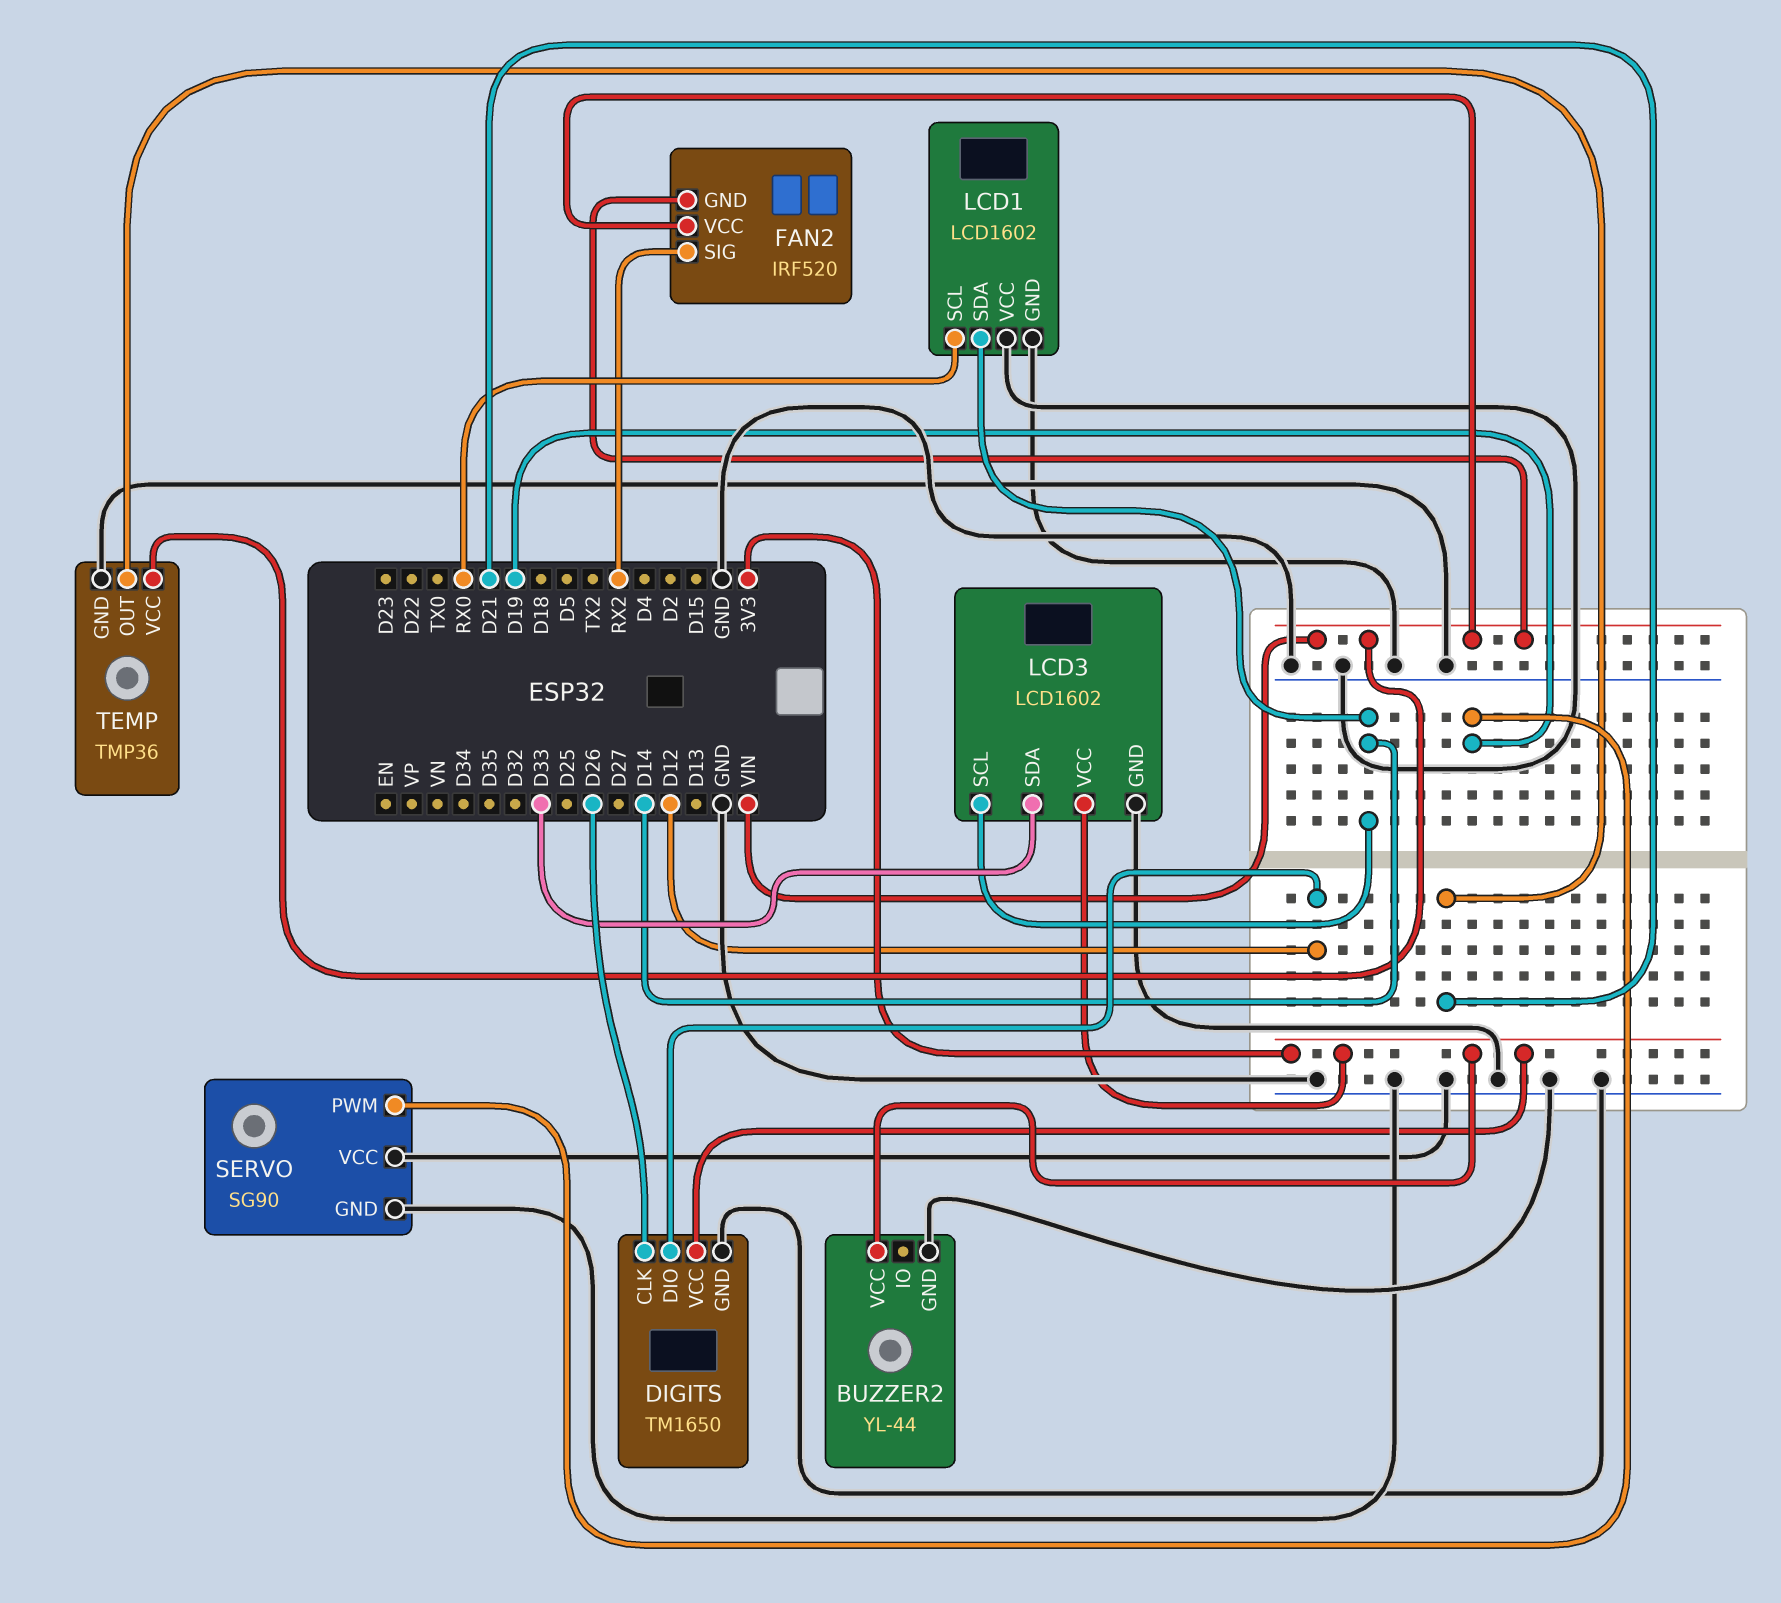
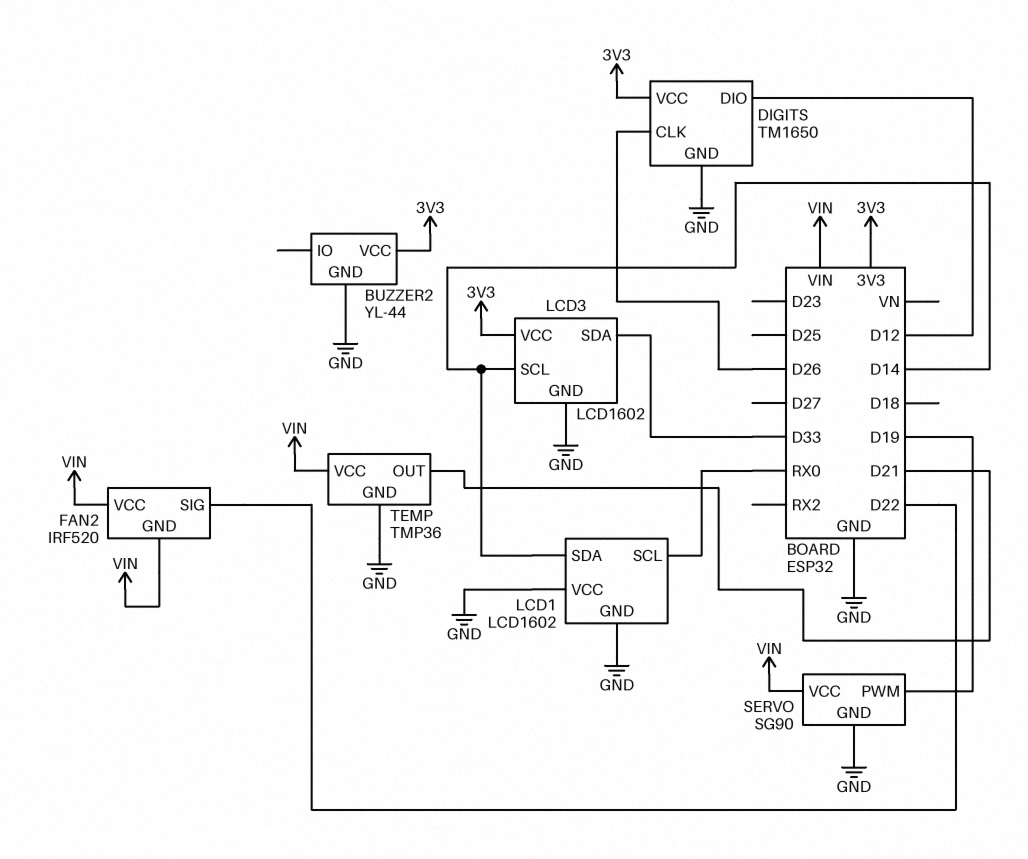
FAN2 pin SIG: RX2 -> D22
SERVO pin VCC: GND -> VIN

